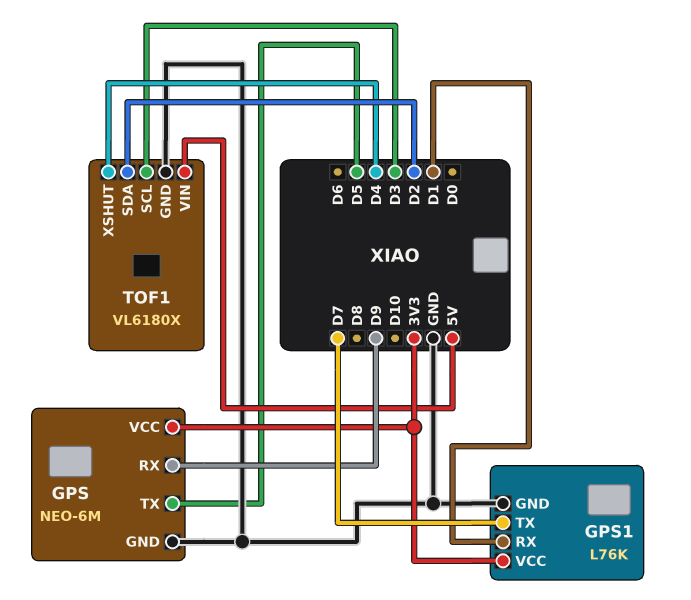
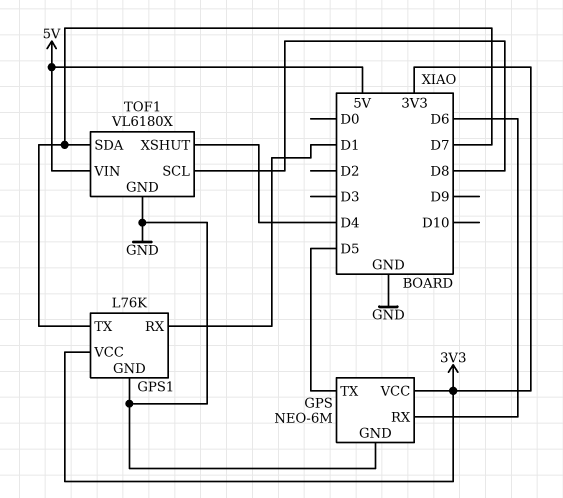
GPS pin RX: D9 -> D6
TOF1 pin SCL: D3 -> D8
TOF1 pin SDA: D2 -> D7

